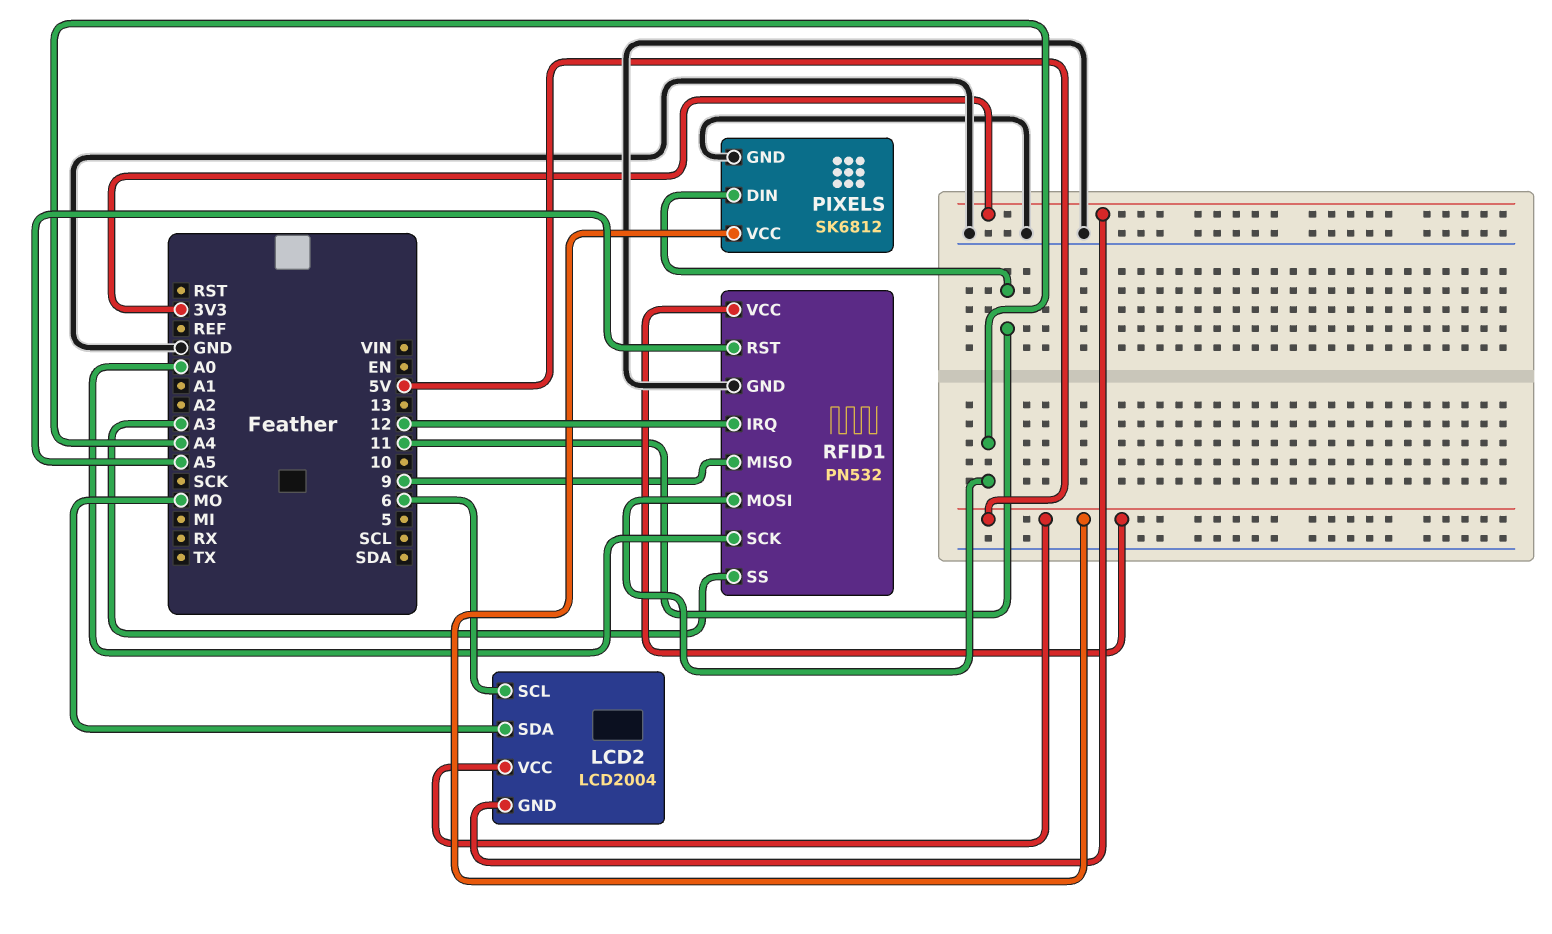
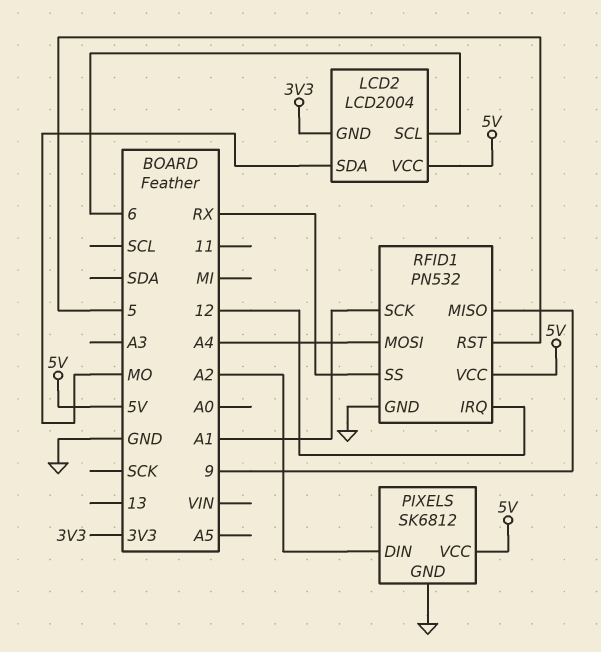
PIXELS pin DIN: 11 -> A2
RFID1 pin RST: A5 -> 5
RFID1 pin SCK: A0 -> A1
RFID1 pin SS: A3 -> RX

